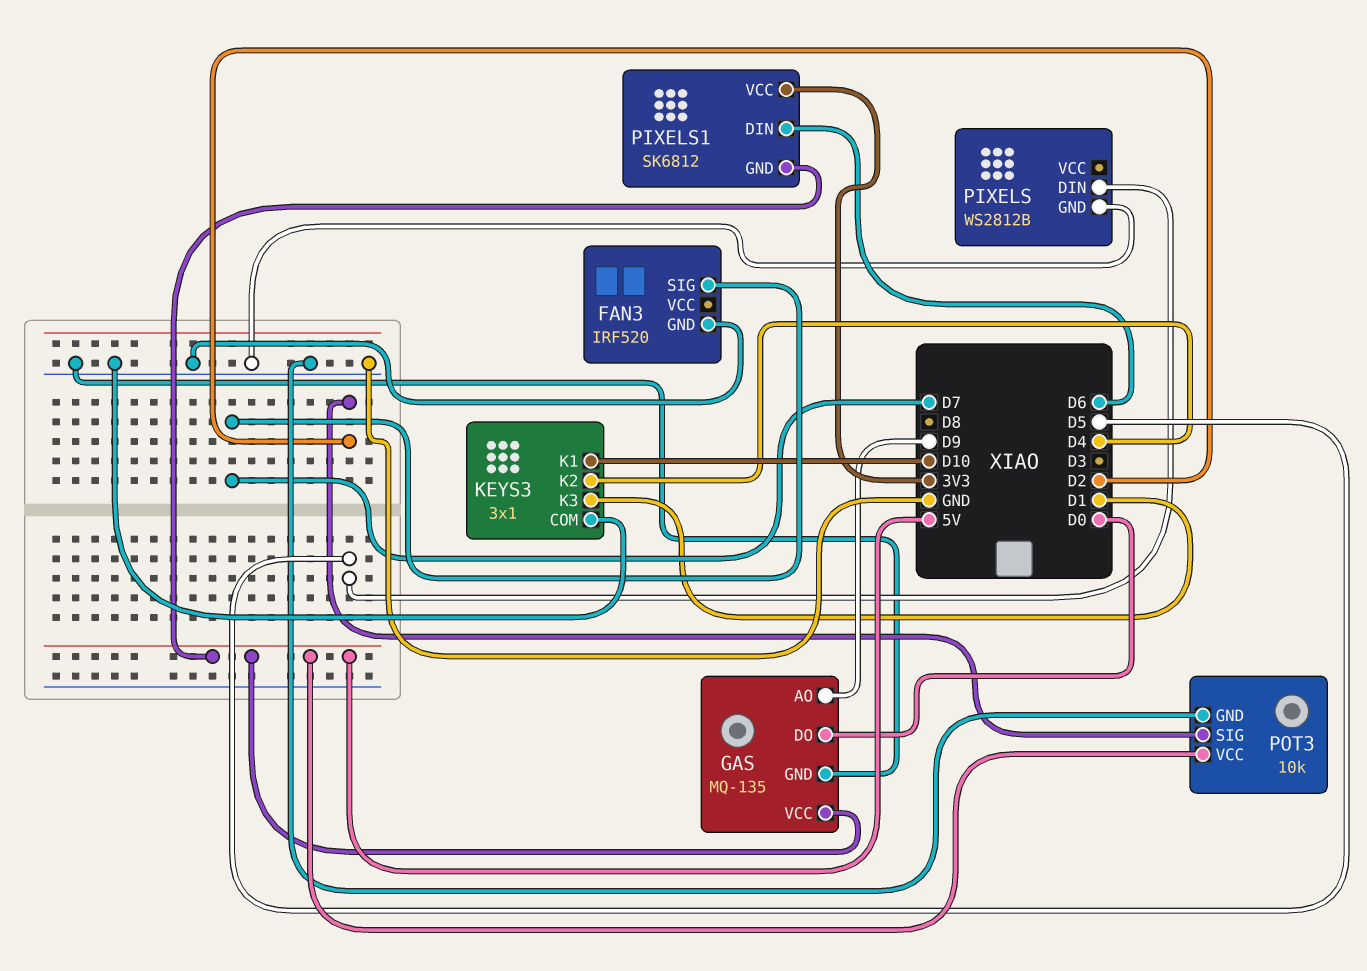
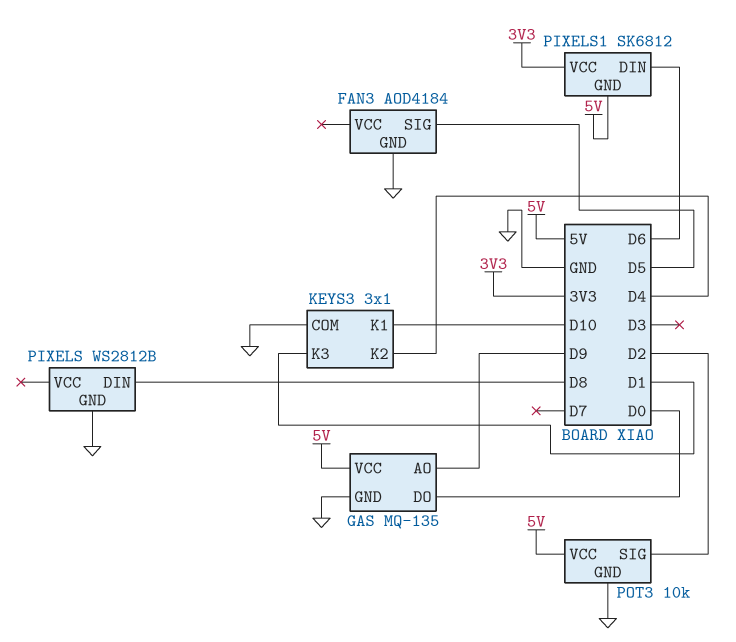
FAN3: IRF520 -> AOD4184
FAN3 pin SIG: D7 -> D5
PIXELS pin DIN: D5 -> D8

